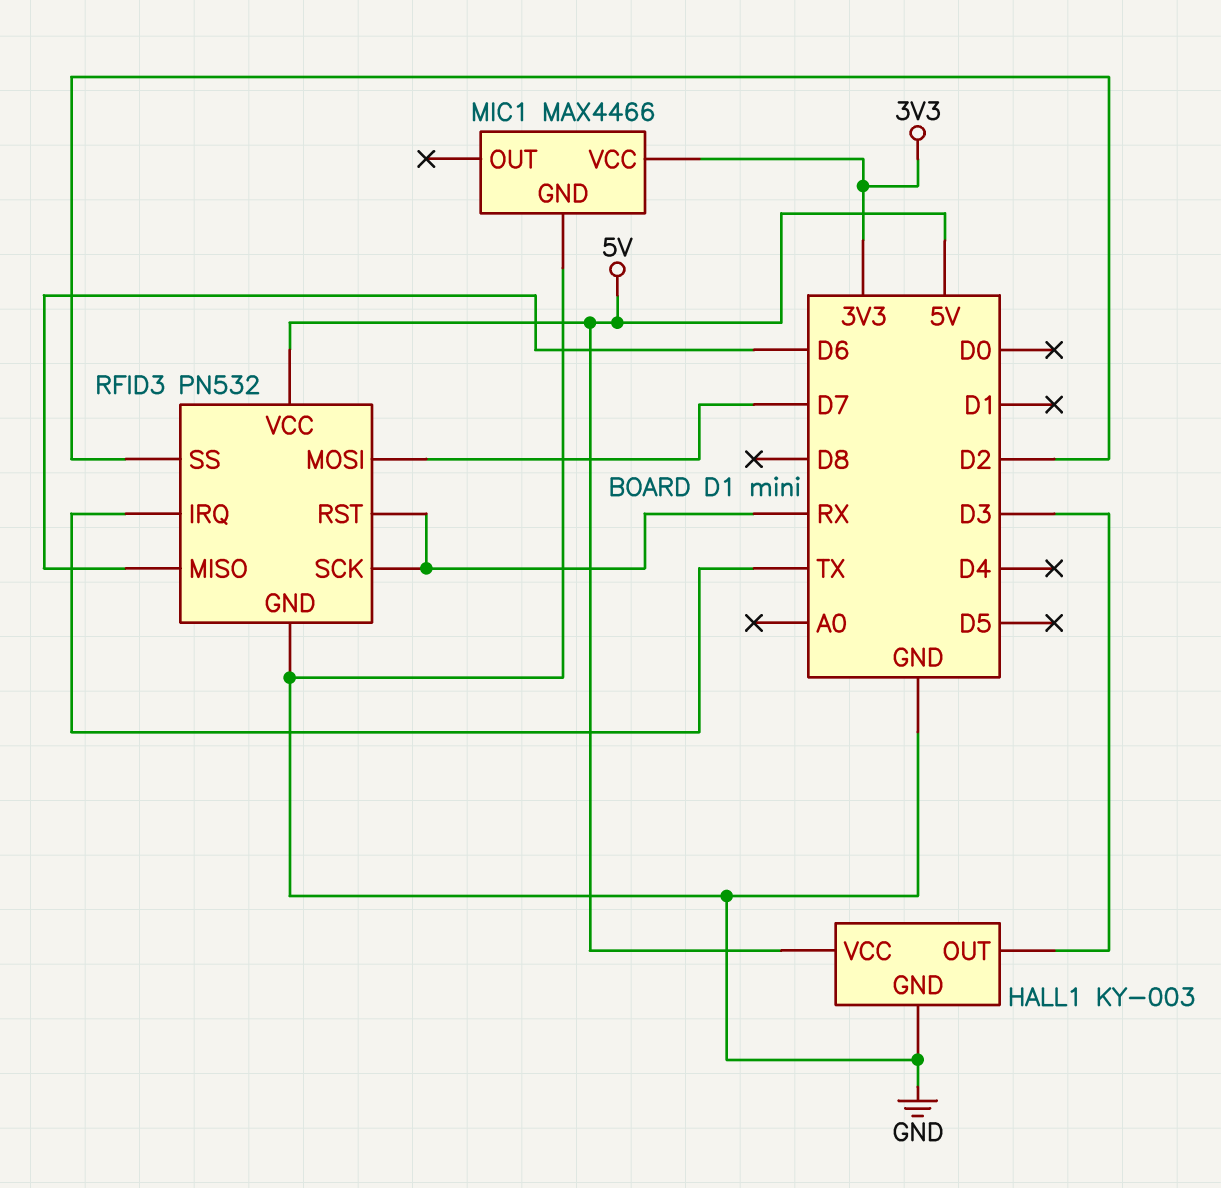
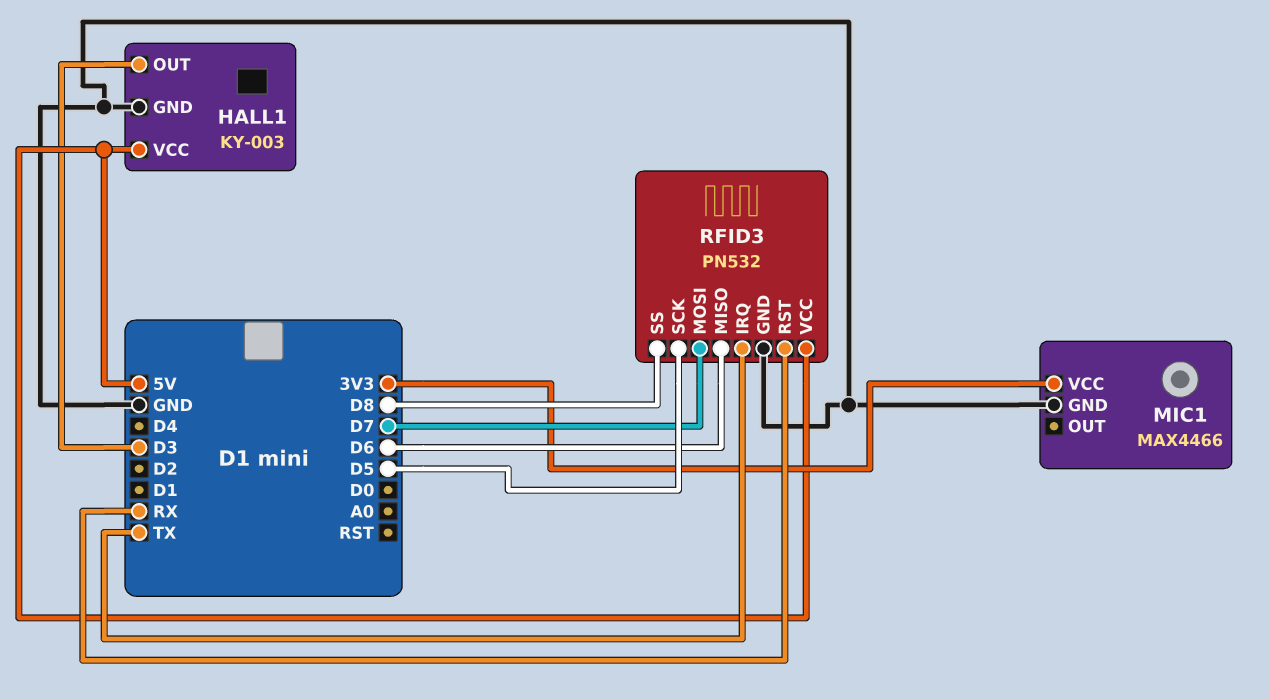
RFID3 pin SCK: RX -> D5
RFID3 pin SS: D2 -> D8

